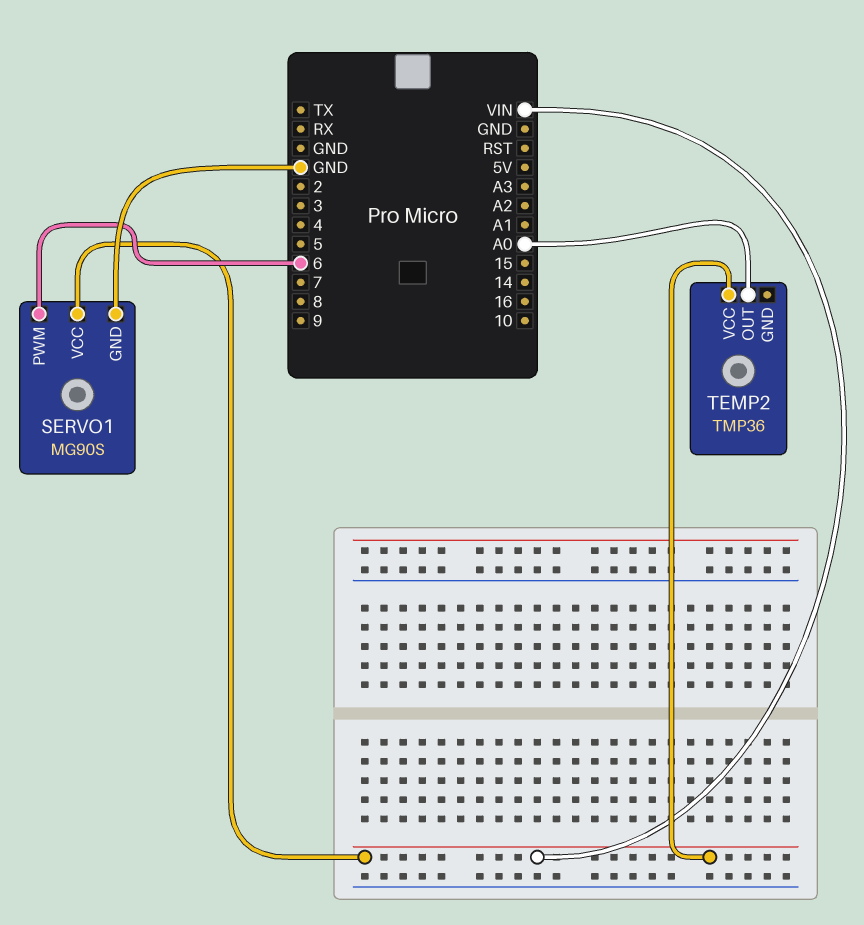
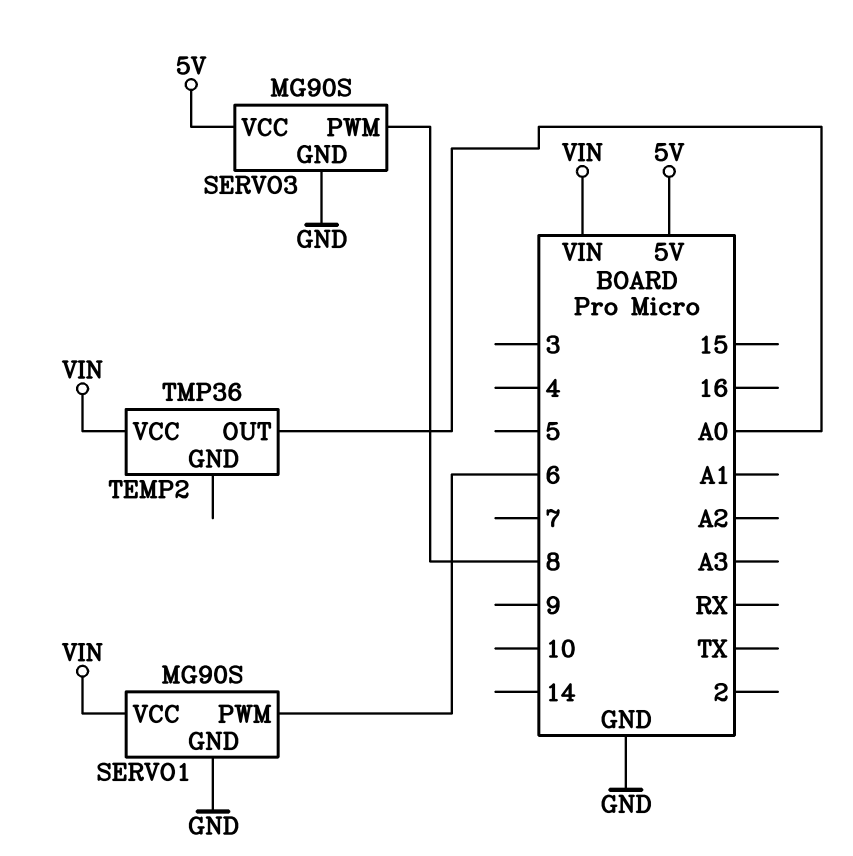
SERVO3: none -> MG90S
SERVO3 pin GND: none -> GND
SERVO3 pin PWM: none -> 8
SERVO3 pin VCC: none -> 5V

